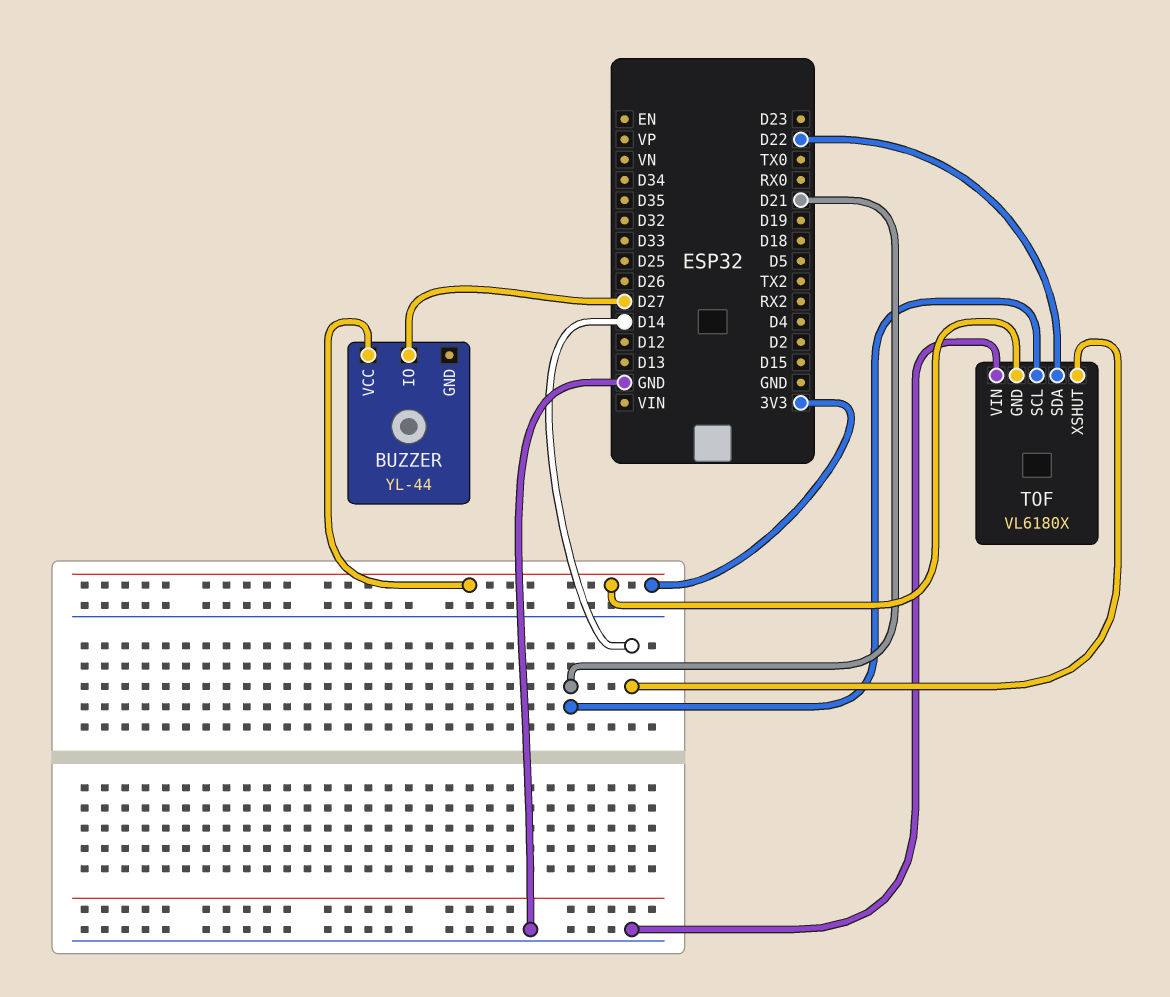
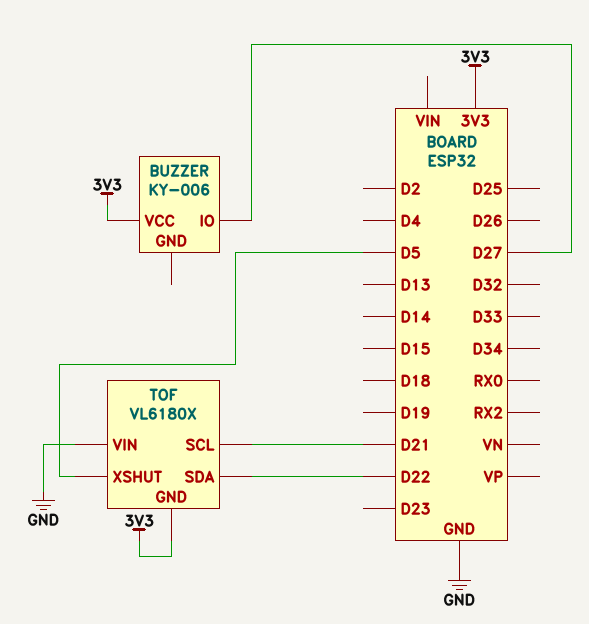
BUZZER: YL-44 -> KY-006
TOF pin XSHUT: D14 -> D5

